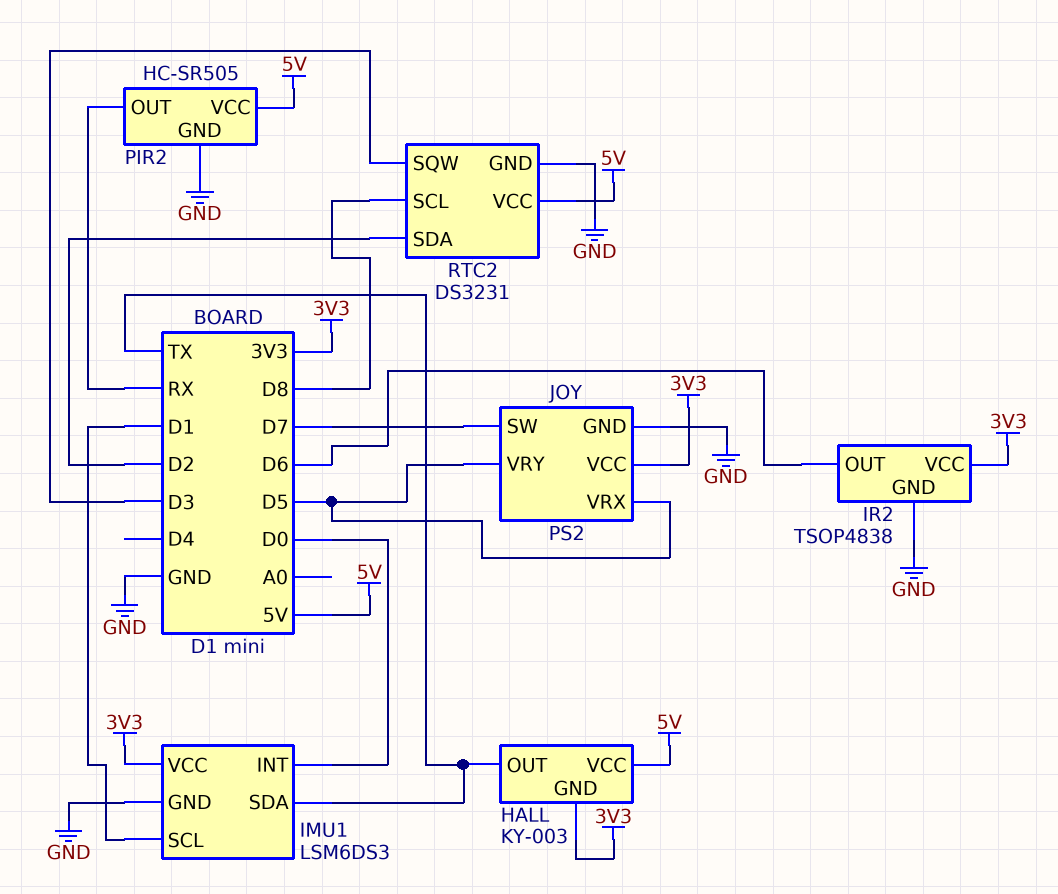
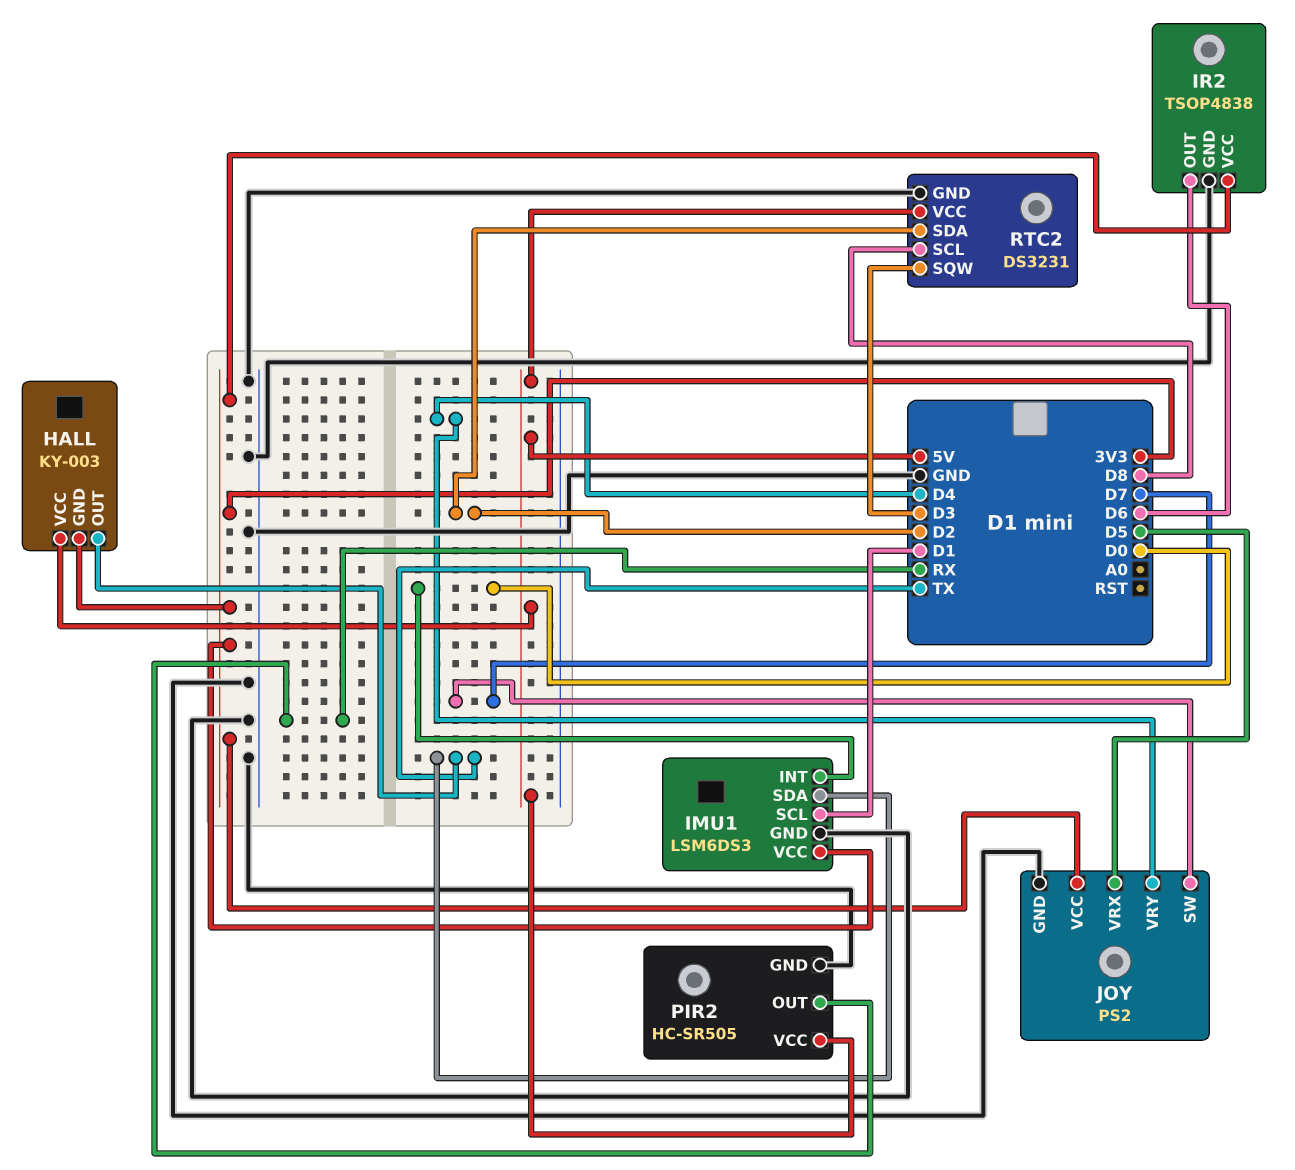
JOY pin VRY: D5 -> D4

